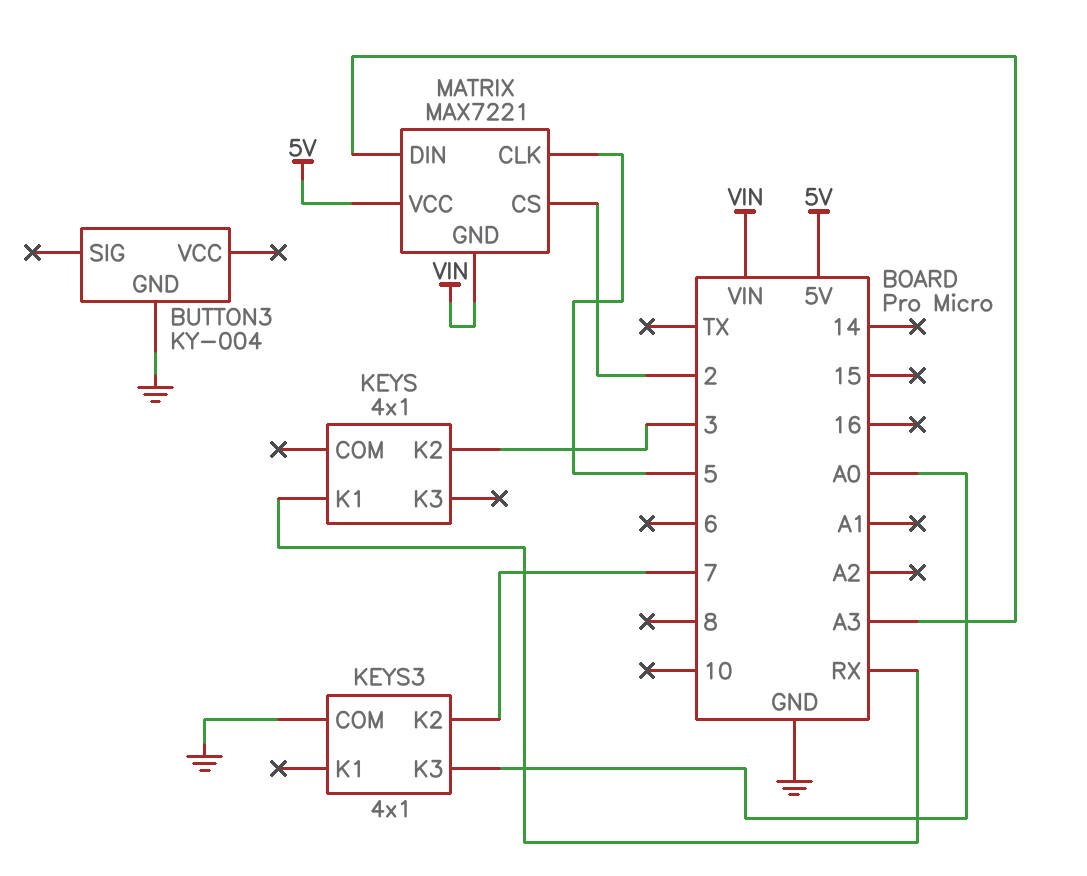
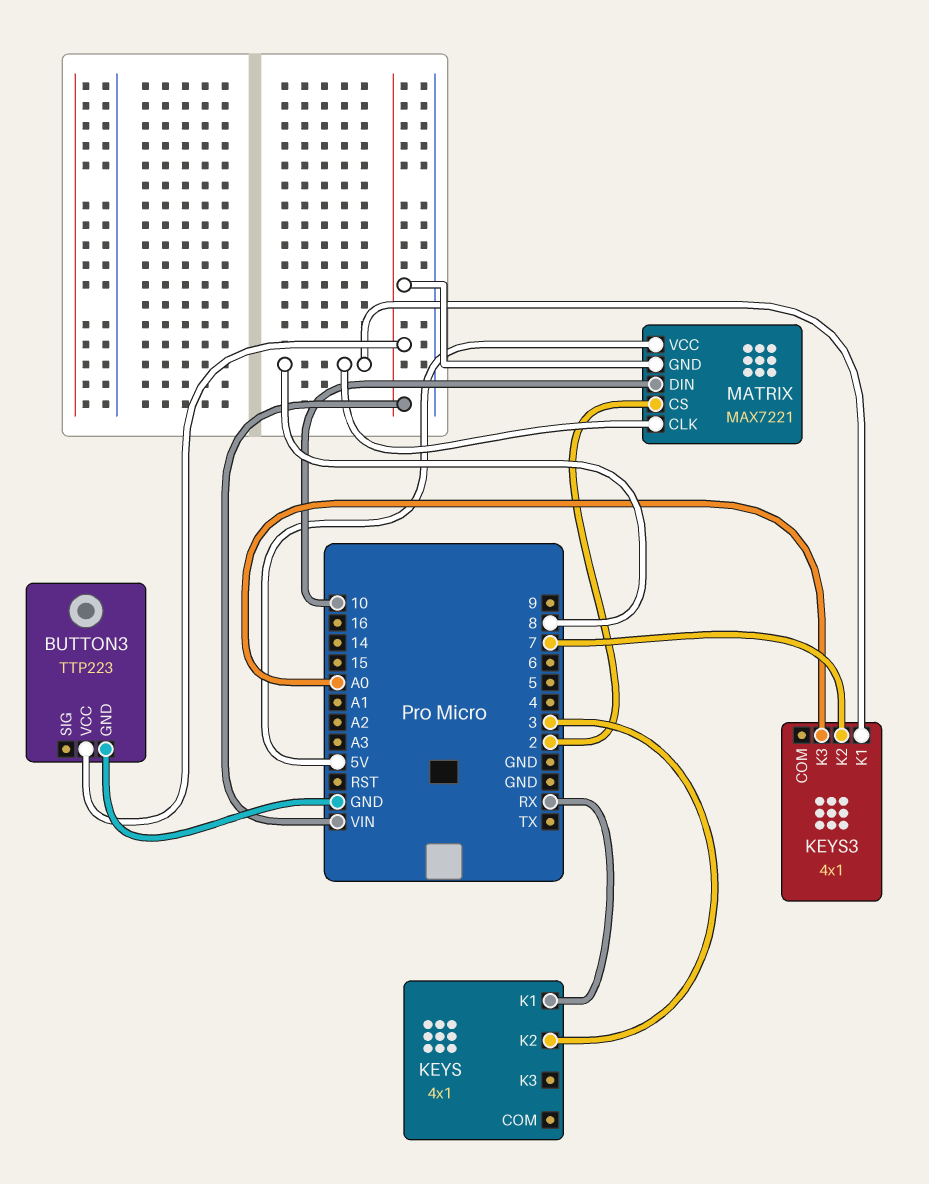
BUTTON3: KY-004 -> TTP223
BUTTON3 pin VCC: none -> VIN
KEYS3 pin COM: GND -> none
KEYS3 pin K1: none -> 8
MATRIX pin CLK: 5 -> 8
MATRIX pin DIN: A3 -> 10

